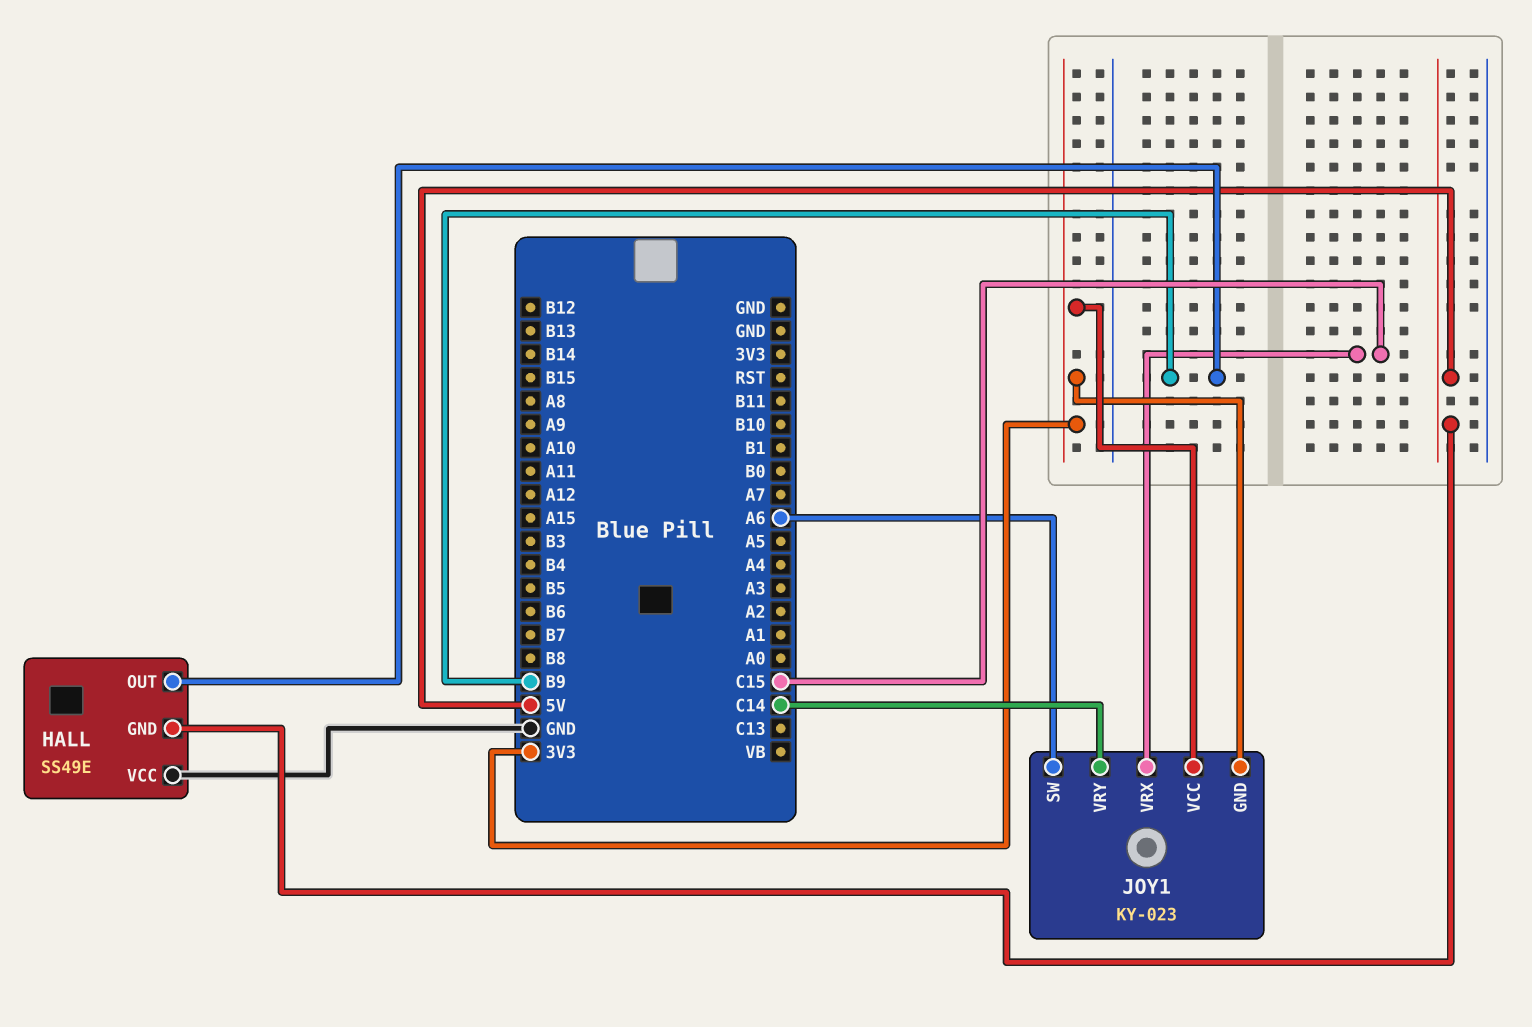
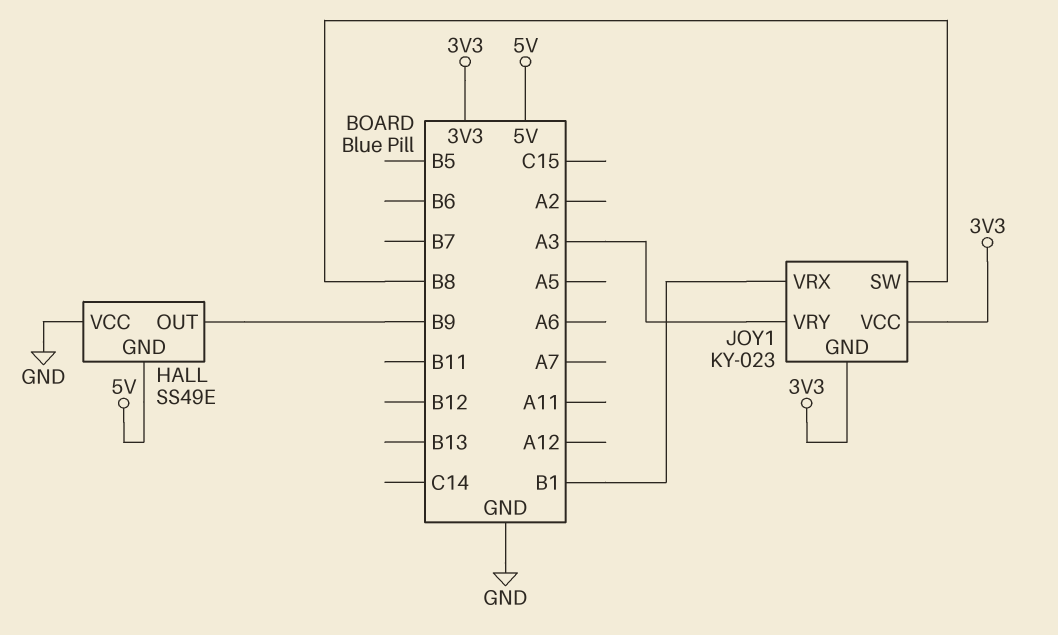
JOY1 pin SW: A6 -> B8
JOY1 pin VRX: C15 -> B1
JOY1 pin VRY: C14 -> A3

